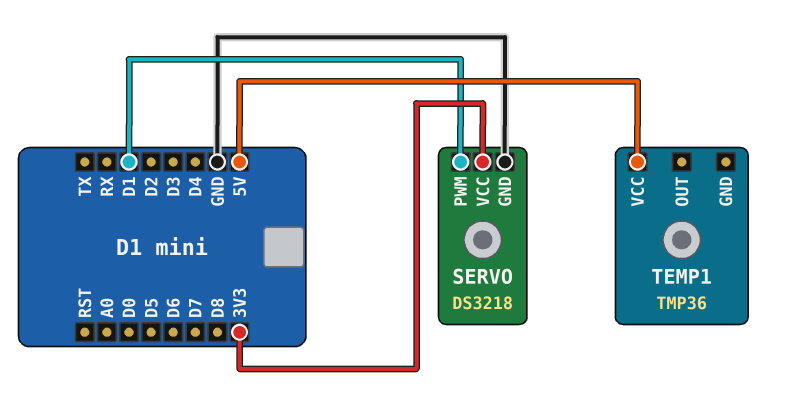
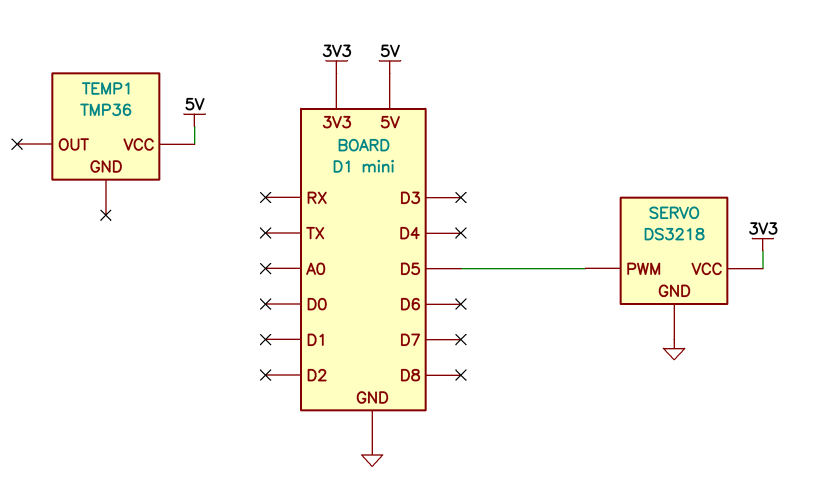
SERVO pin PWM: D1 -> D5

